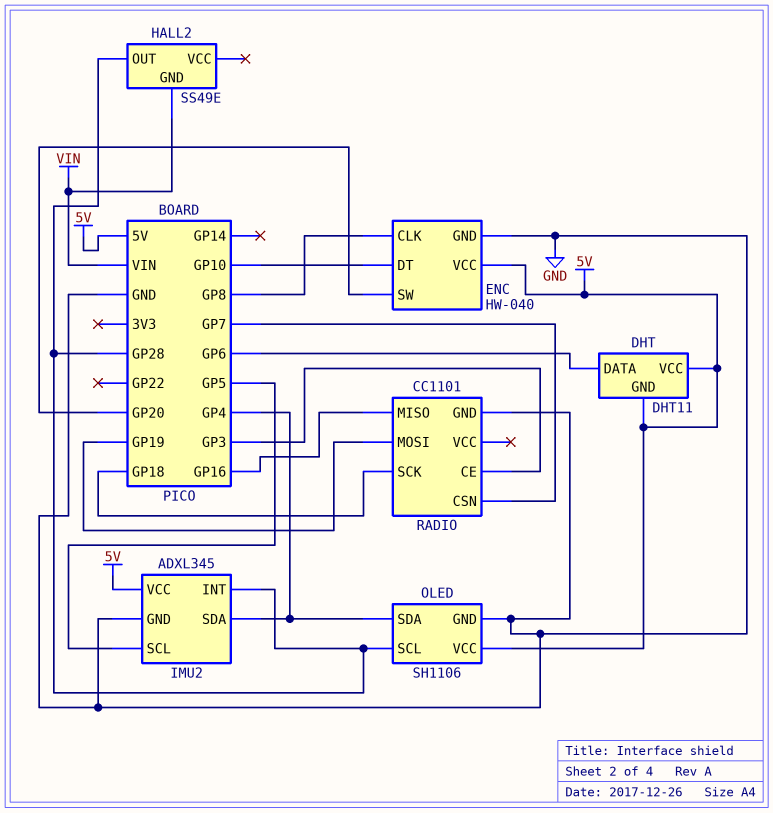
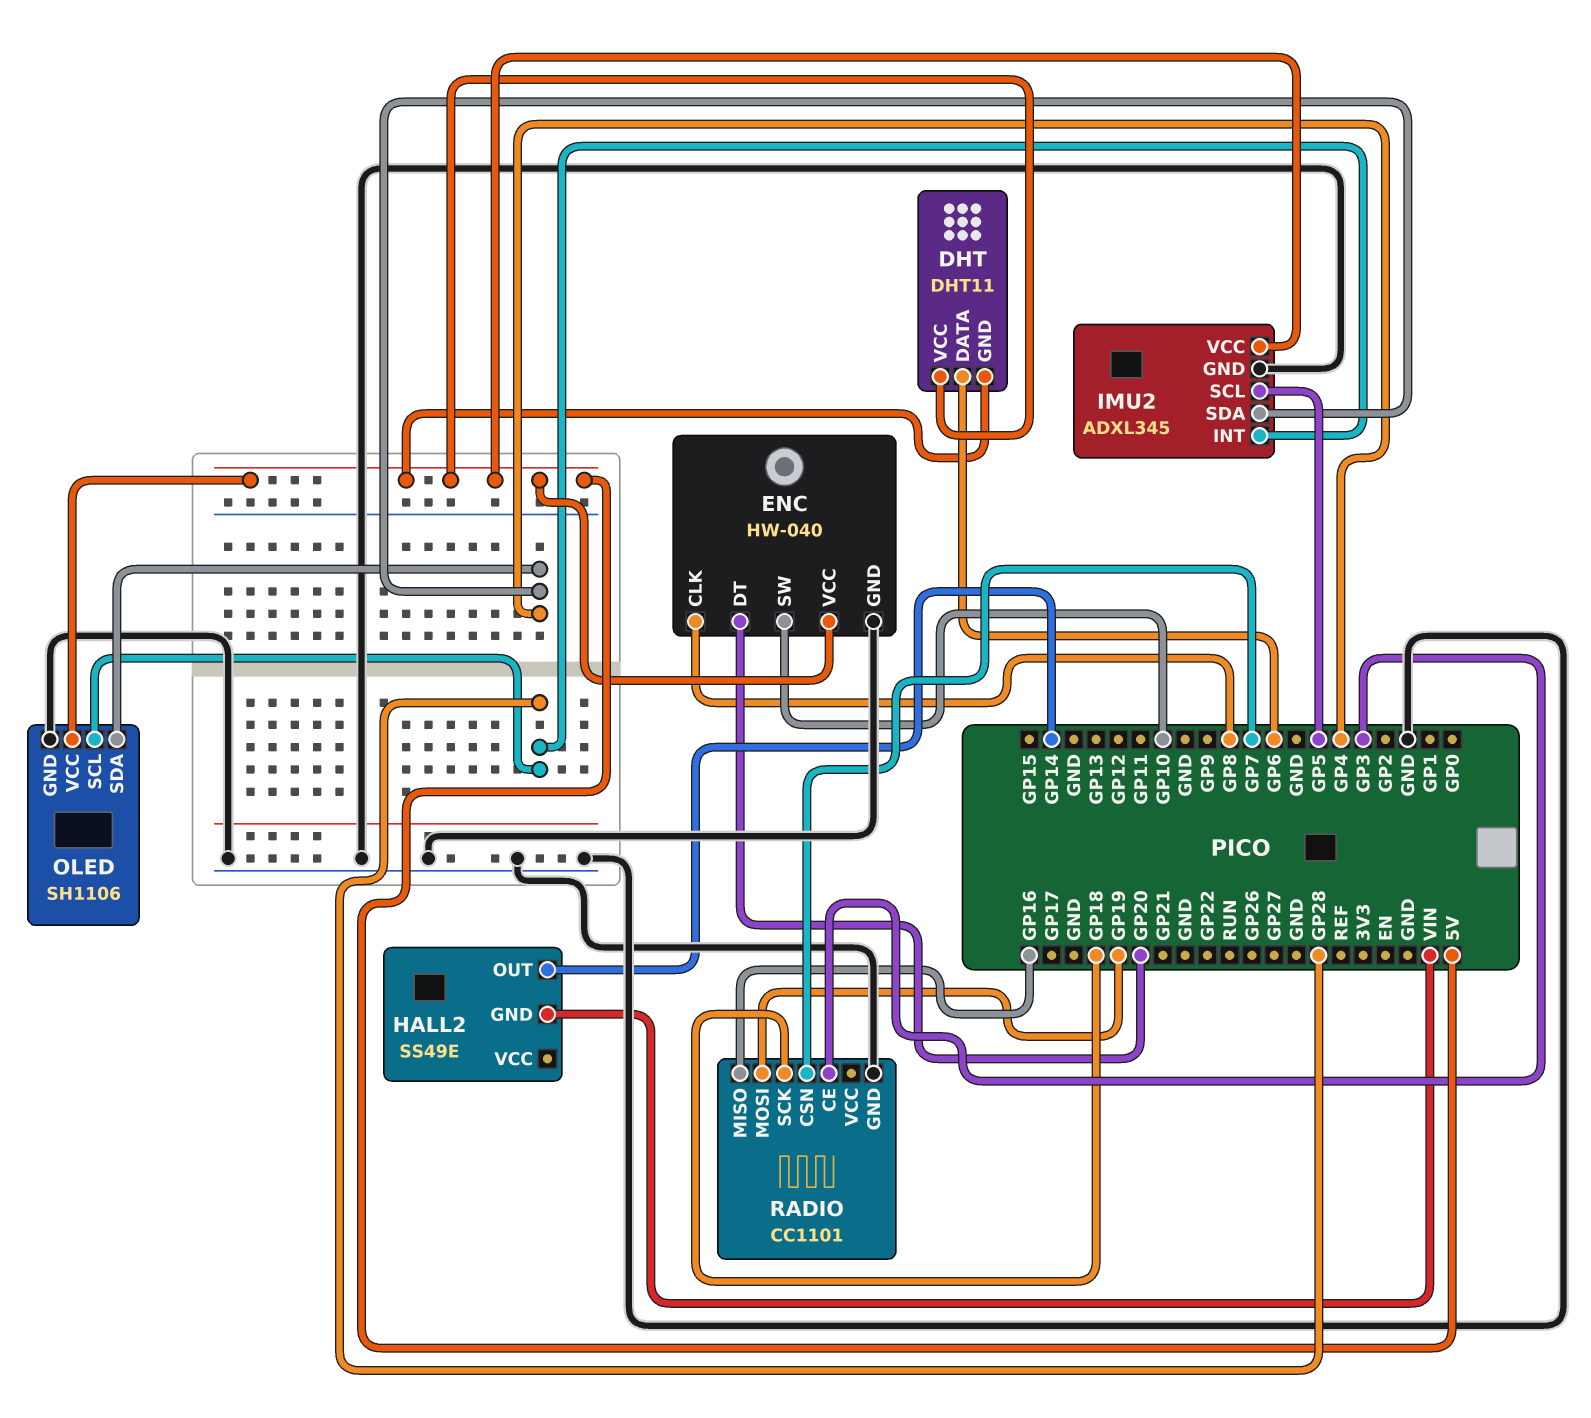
ENC pin DT: GP10 -> GP20
ENC pin SW: GP20 -> GP10
HALL2 pin OUT: GP28 -> GP14

